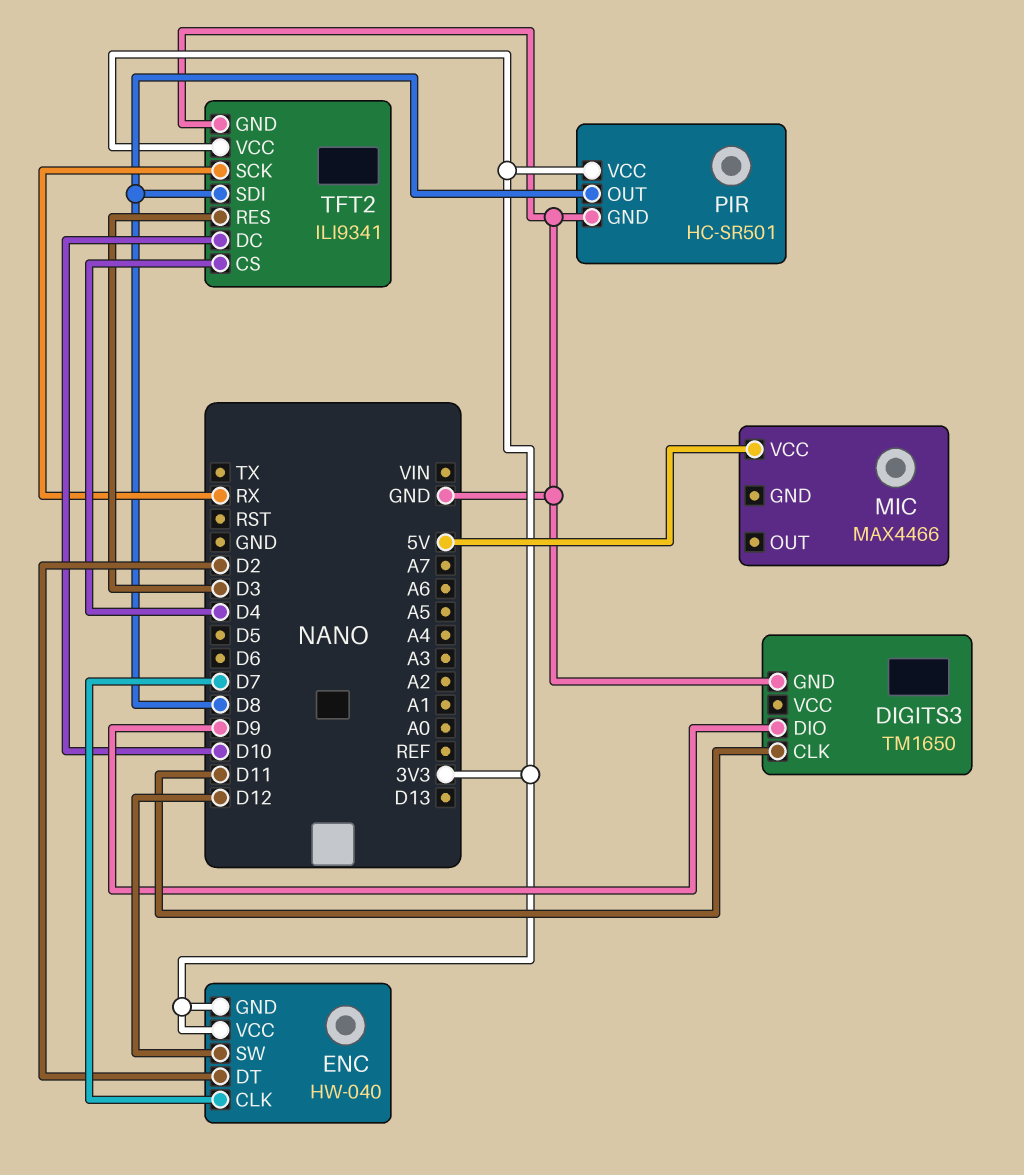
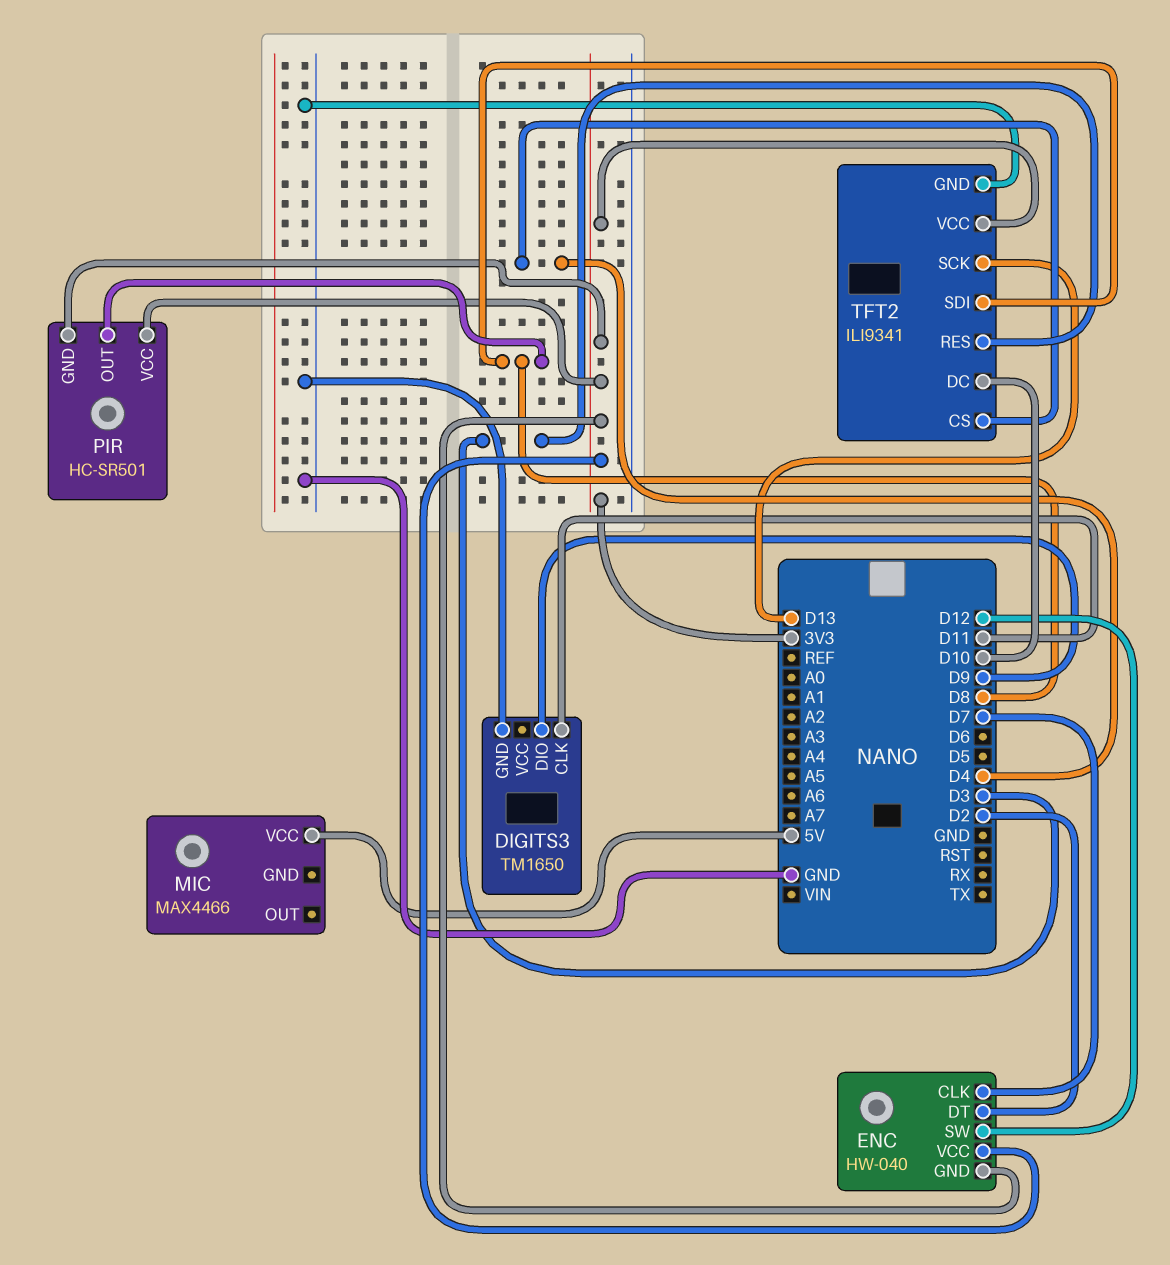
PIR pin GND: GND -> 3V3
TFT2 pin SCK: RX -> D13

